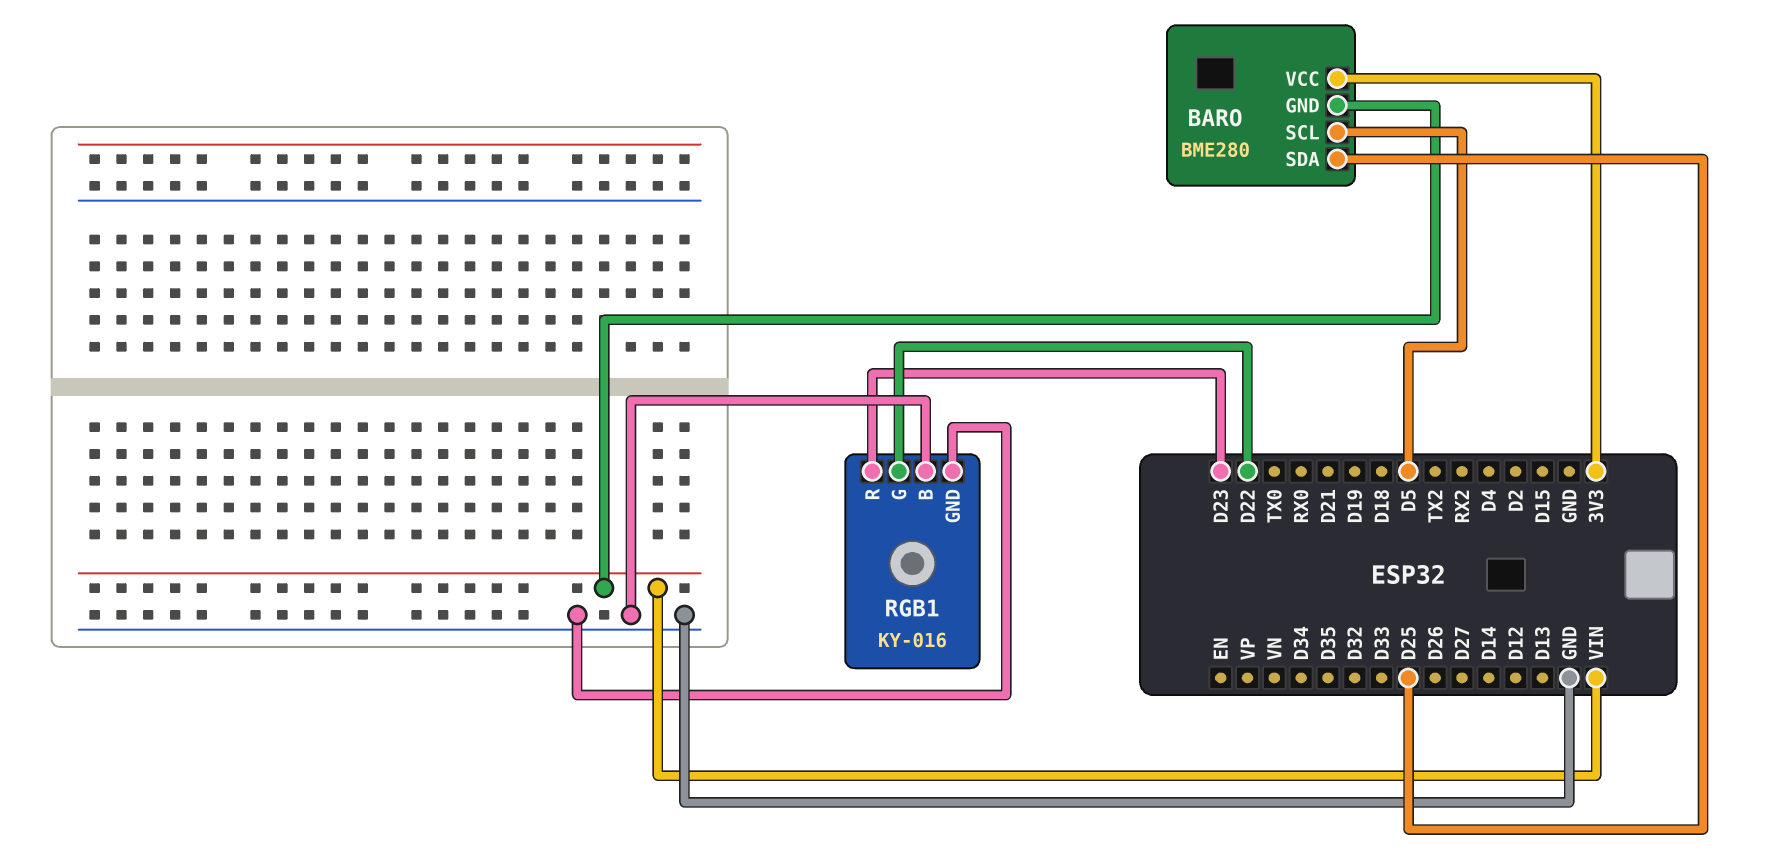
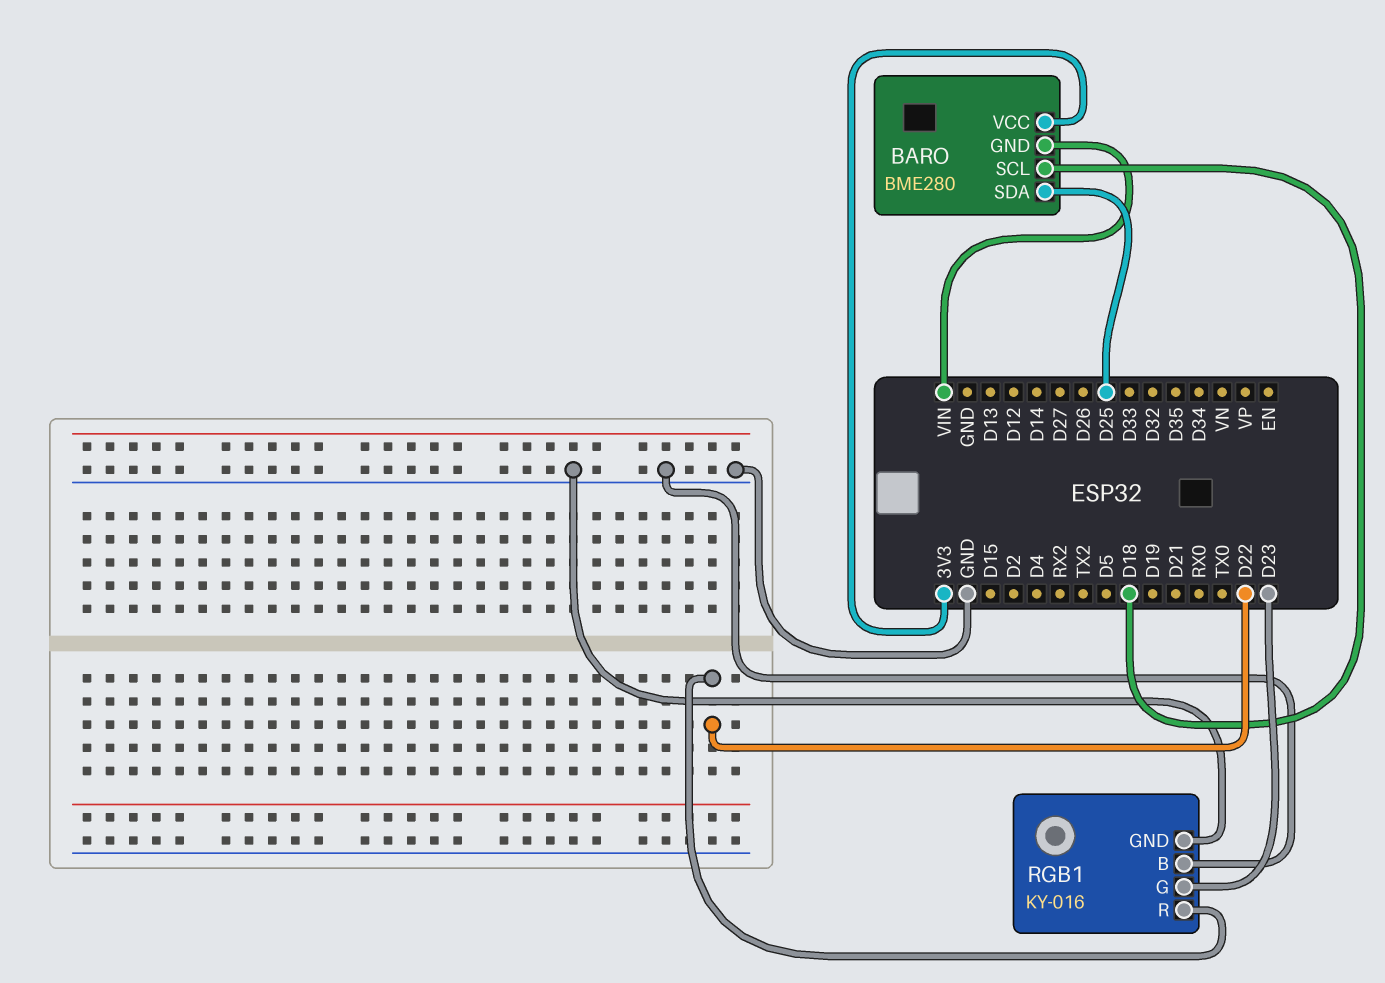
BARO pin SCL: D5 -> D18
RGB1 pin G: D22 -> D23
RGB1 pin R: D23 -> D22

